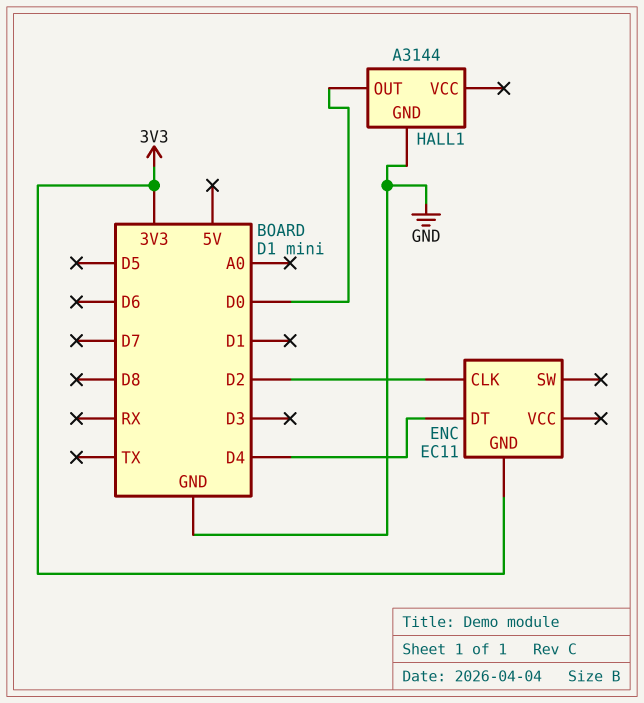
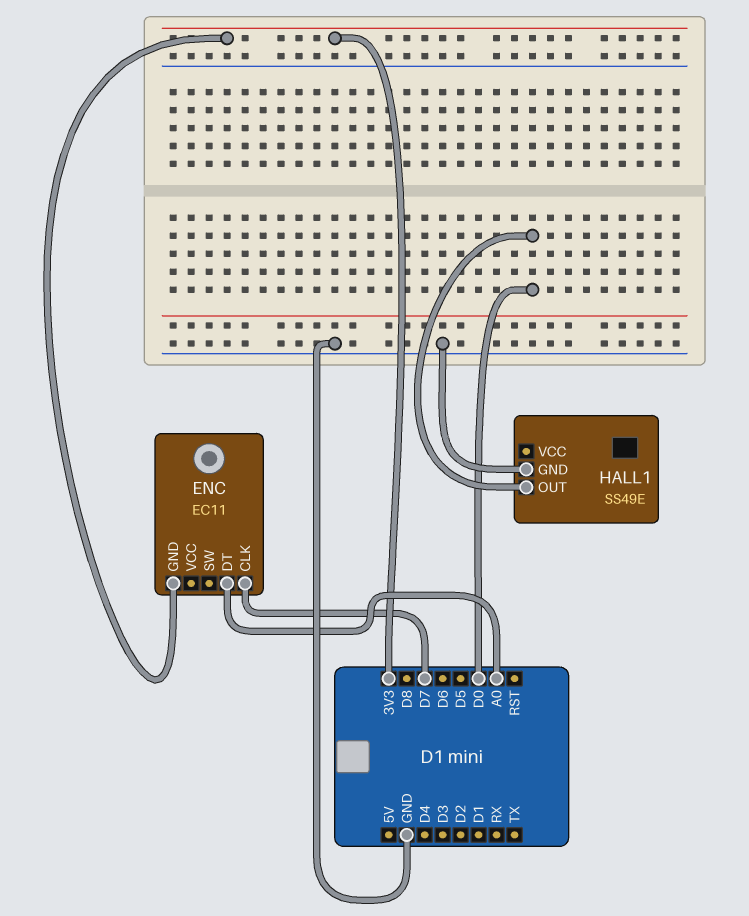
ENC pin CLK: D2 -> D7
ENC pin DT: D4 -> A0
HALL1: A3144 -> SS49E

